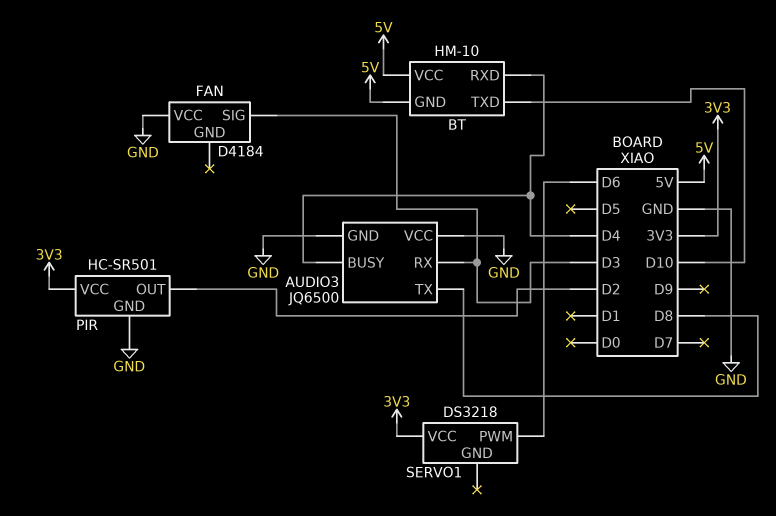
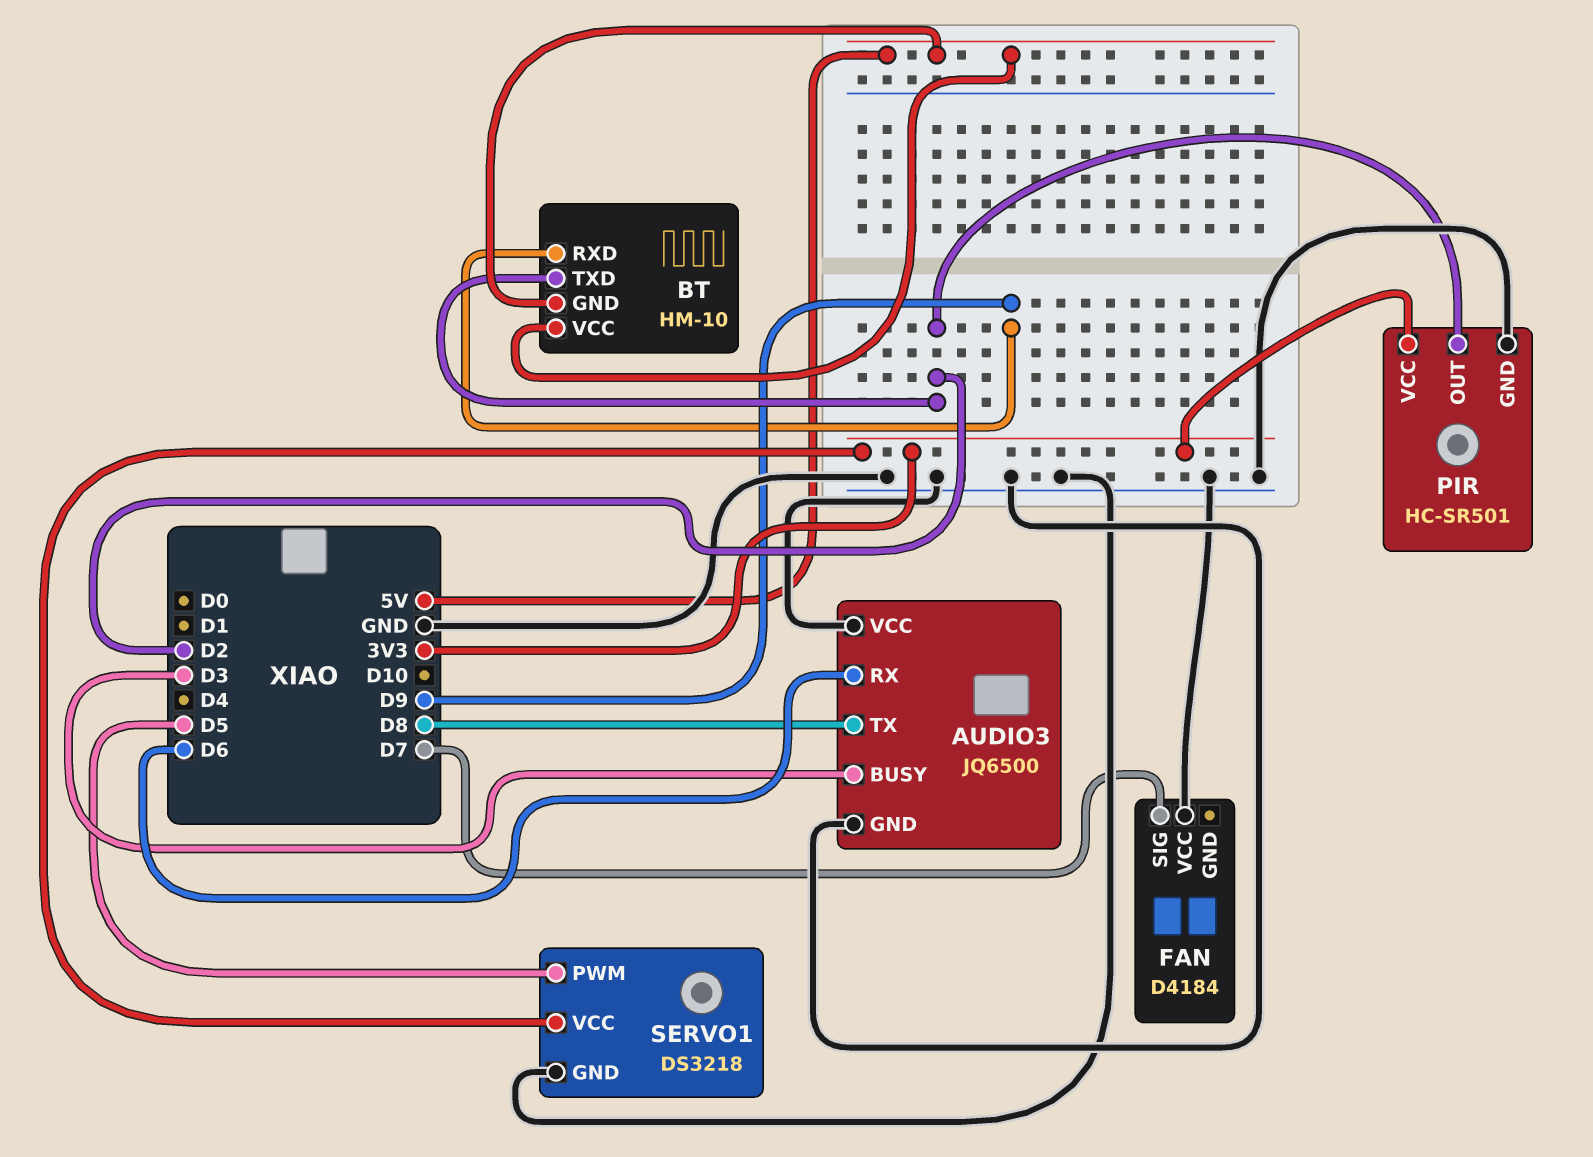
AUDIO3 pin BUSY: D4 -> D3
AUDIO3 pin RX: D3 -> D6
BT pin RXD: D4 -> D9
BT pin TXD: D10 -> D2
FAN pin SIG: D3 -> D7
SERVO1 pin GND: none -> GND
SERVO1 pin PWM: D6 -> D5

